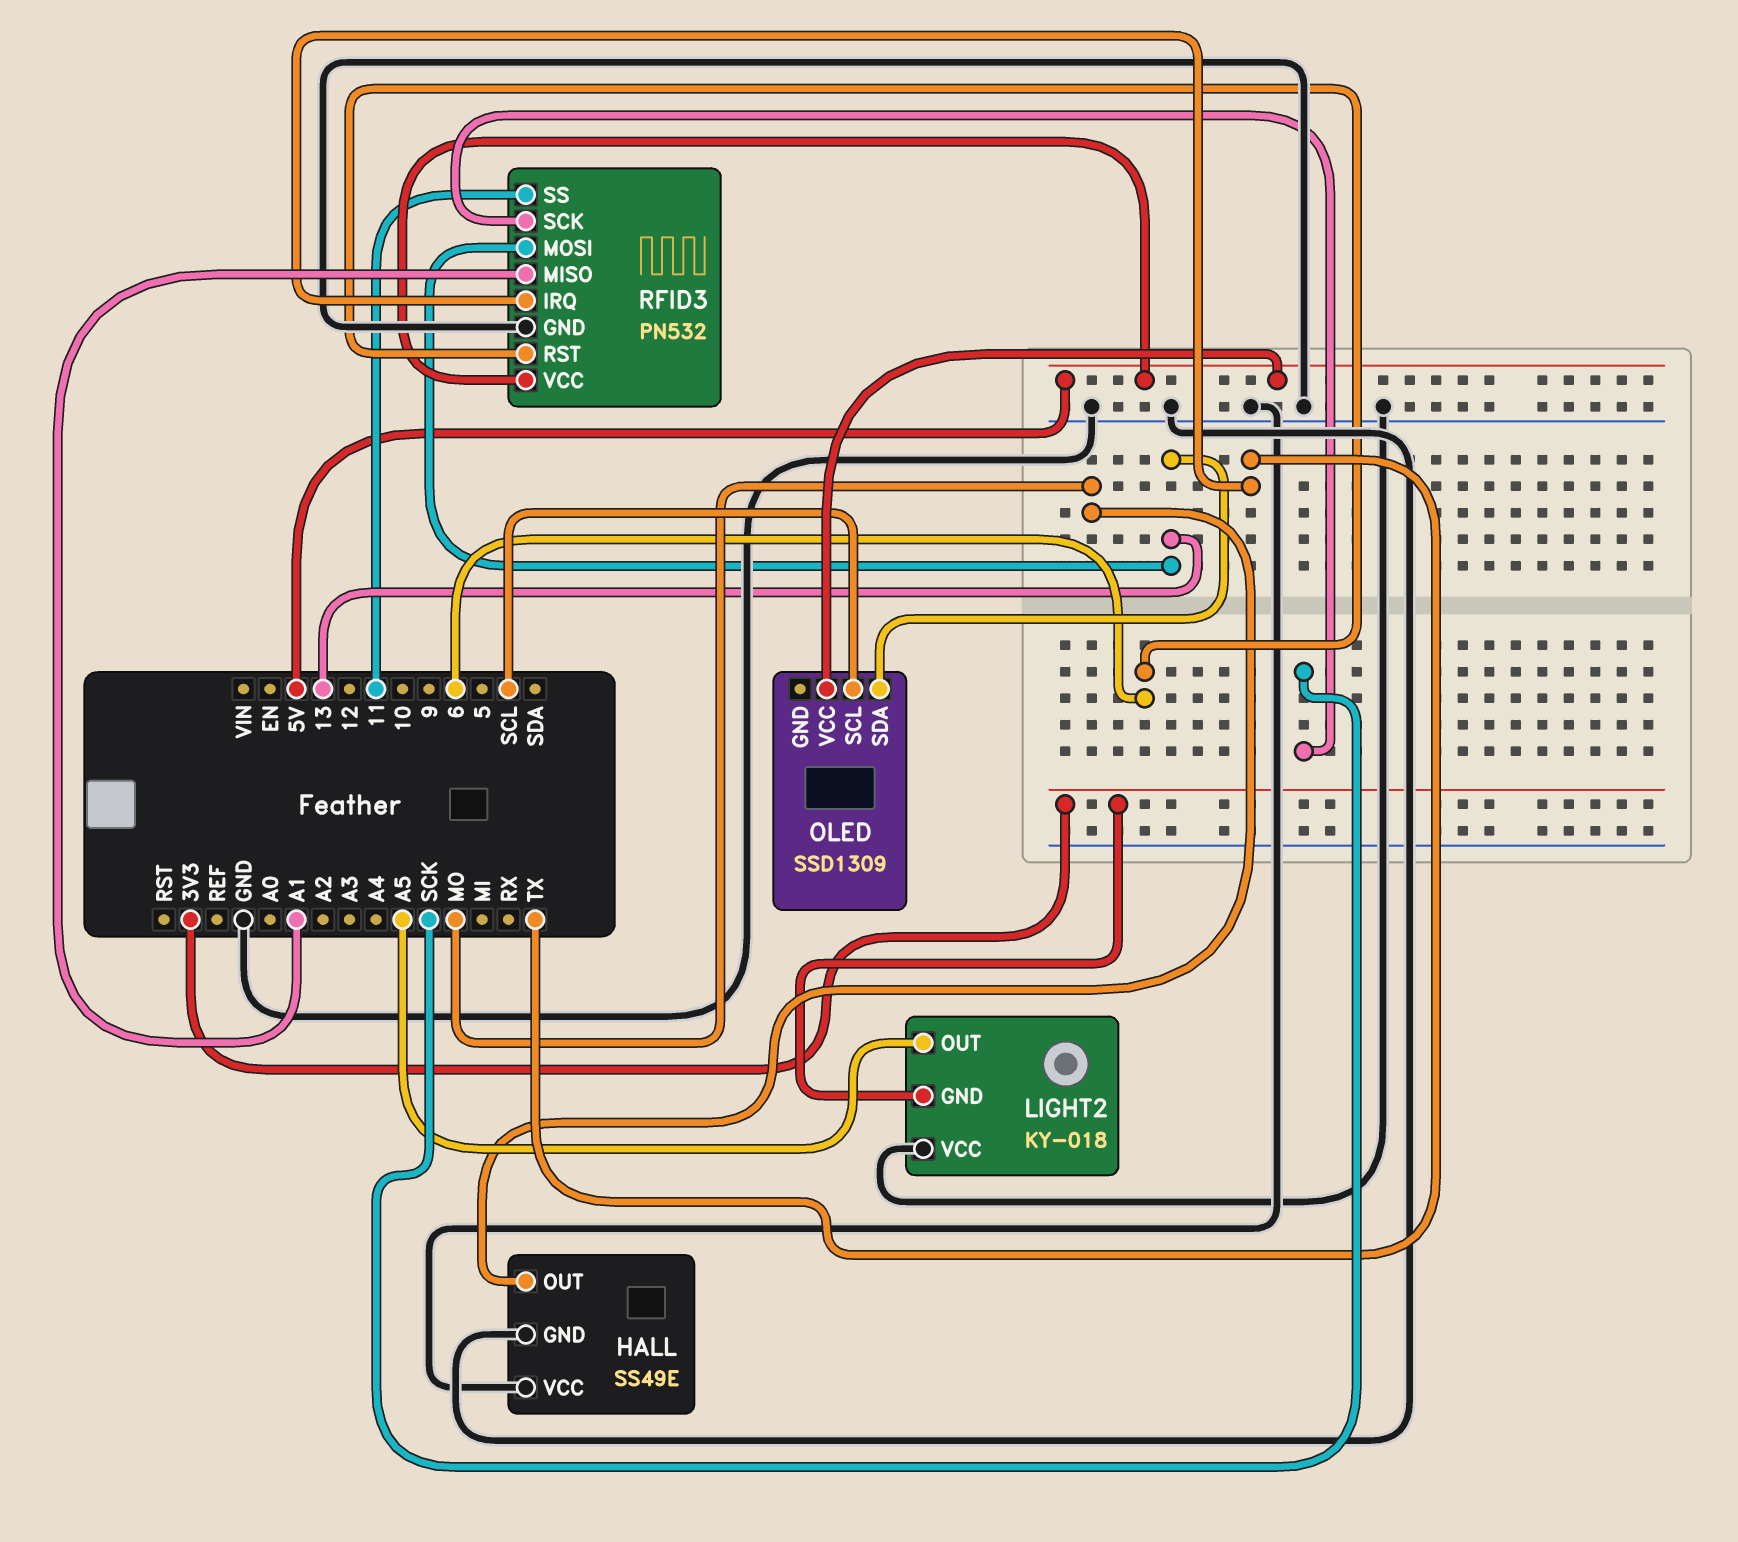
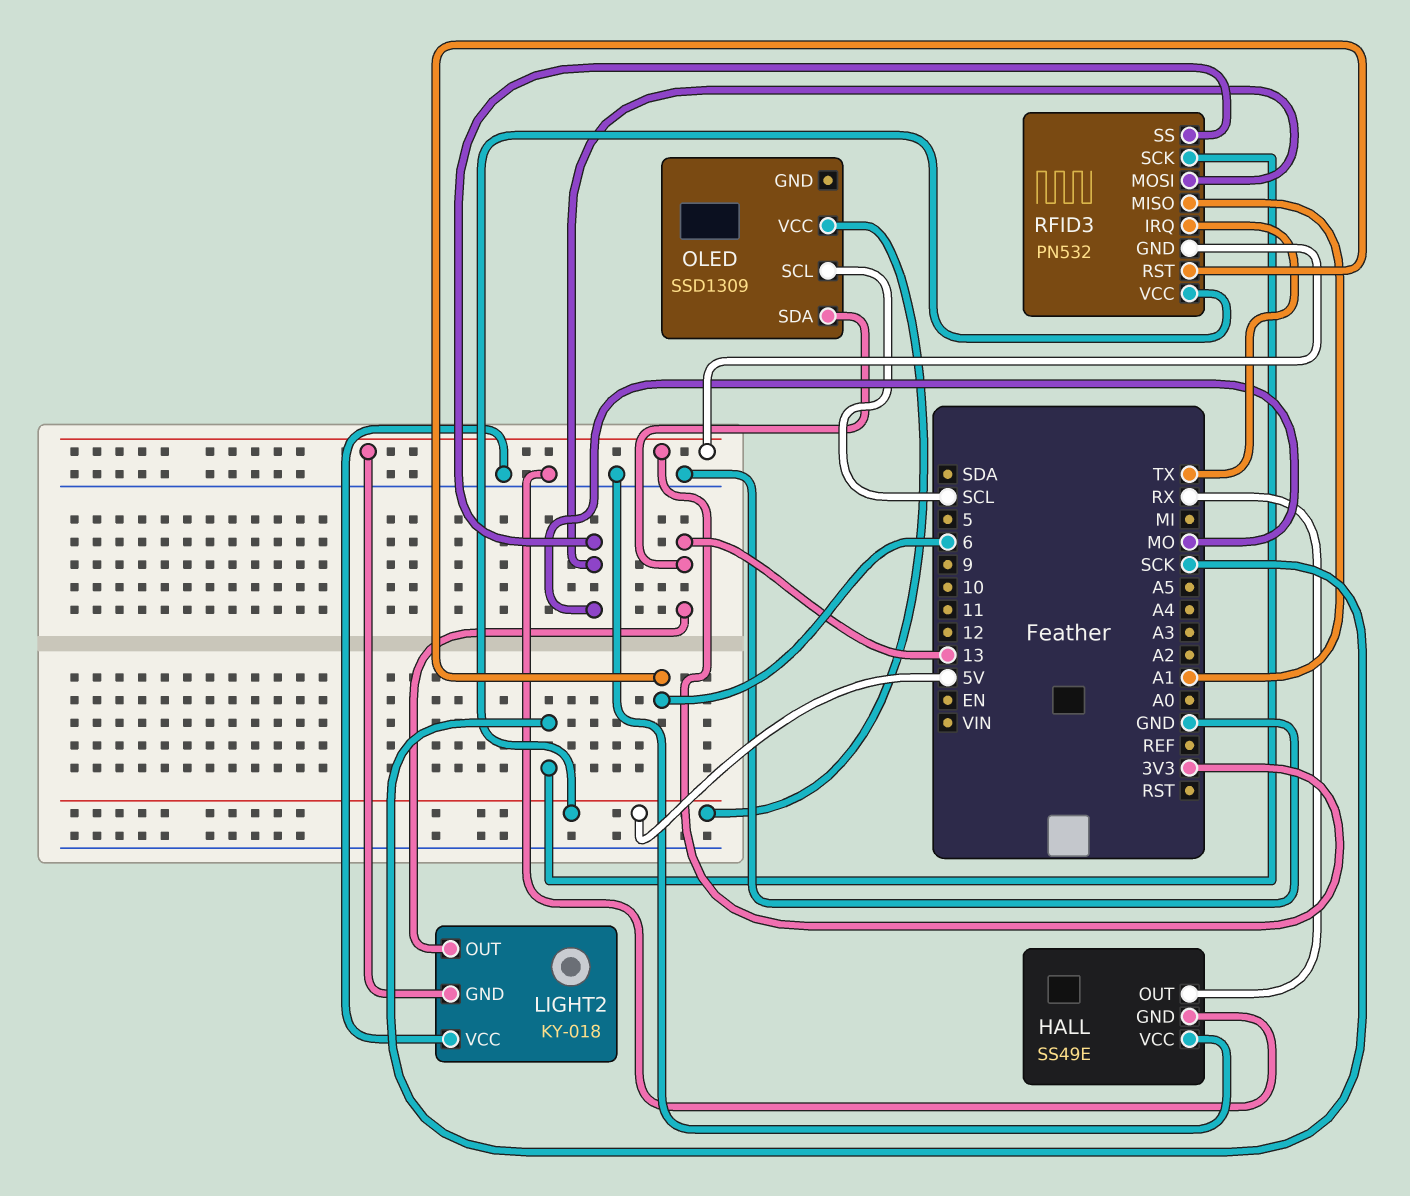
HALL pin OUT: MO -> RX
LIGHT2 pin OUT: A5 -> 13
RFID3 pin GND: GND -> 3V3
RFID3 pin MOSI: 13 -> MO
RFID3 pin SS: 11 -> MO

